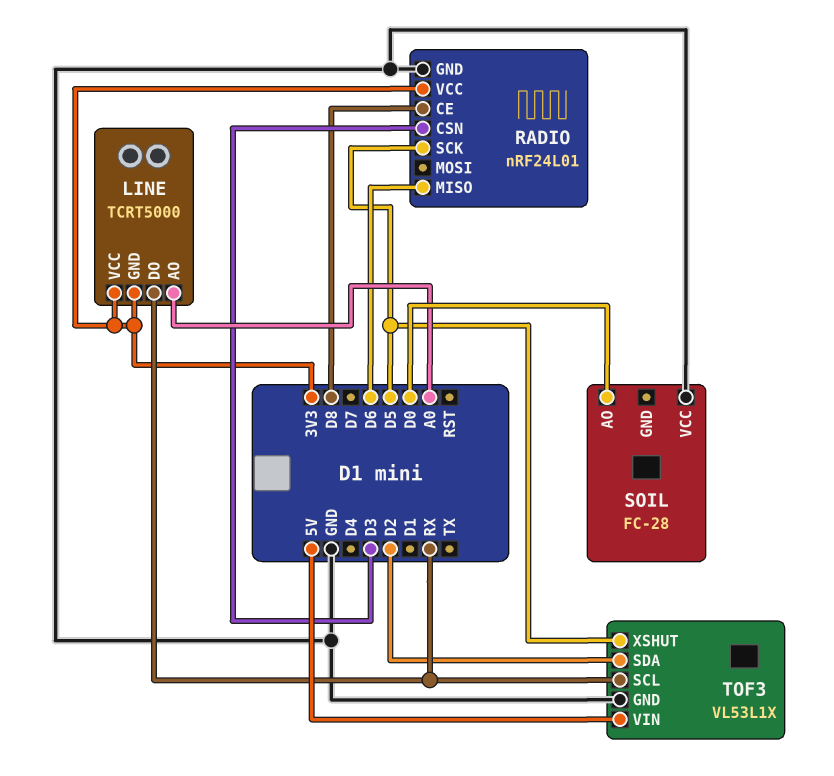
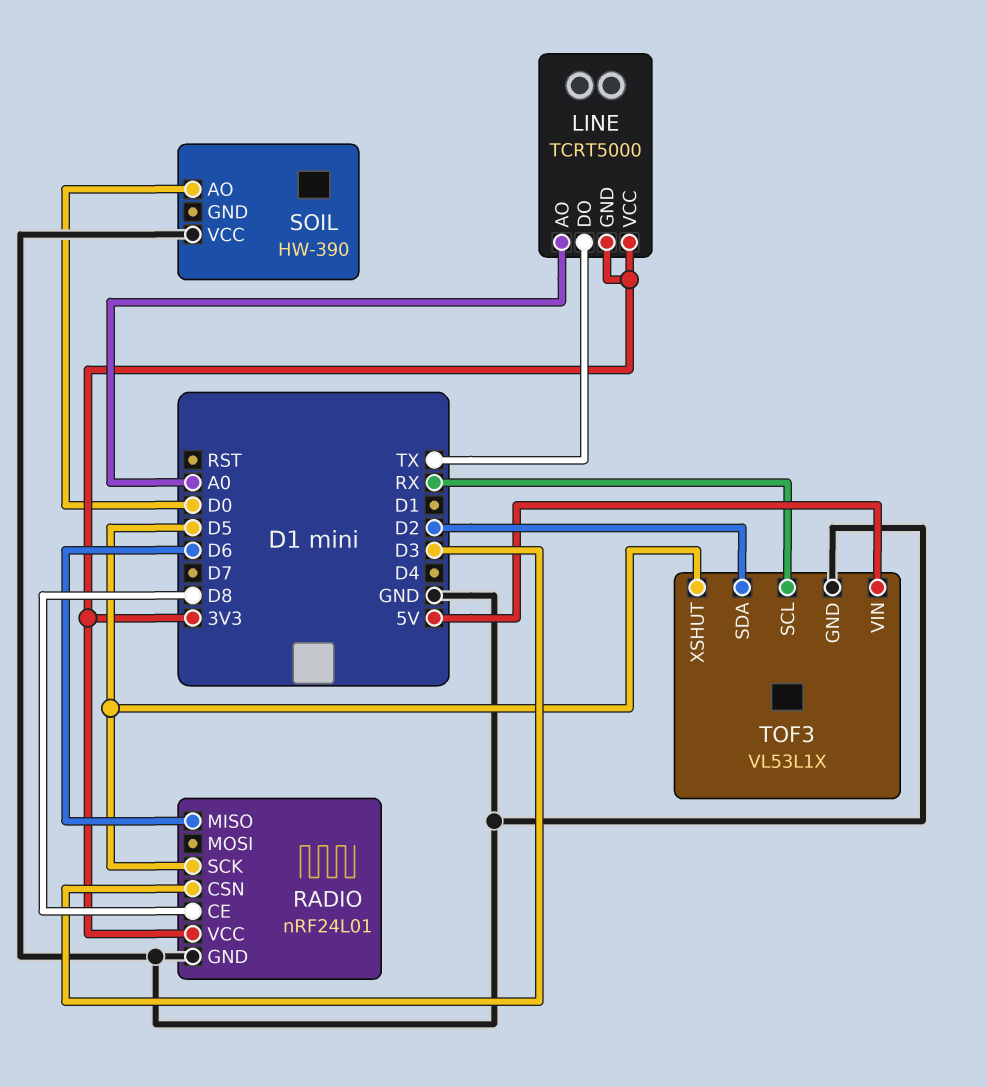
LINE pin DO: RX -> TX
SOIL: FC-28 -> HW-390

